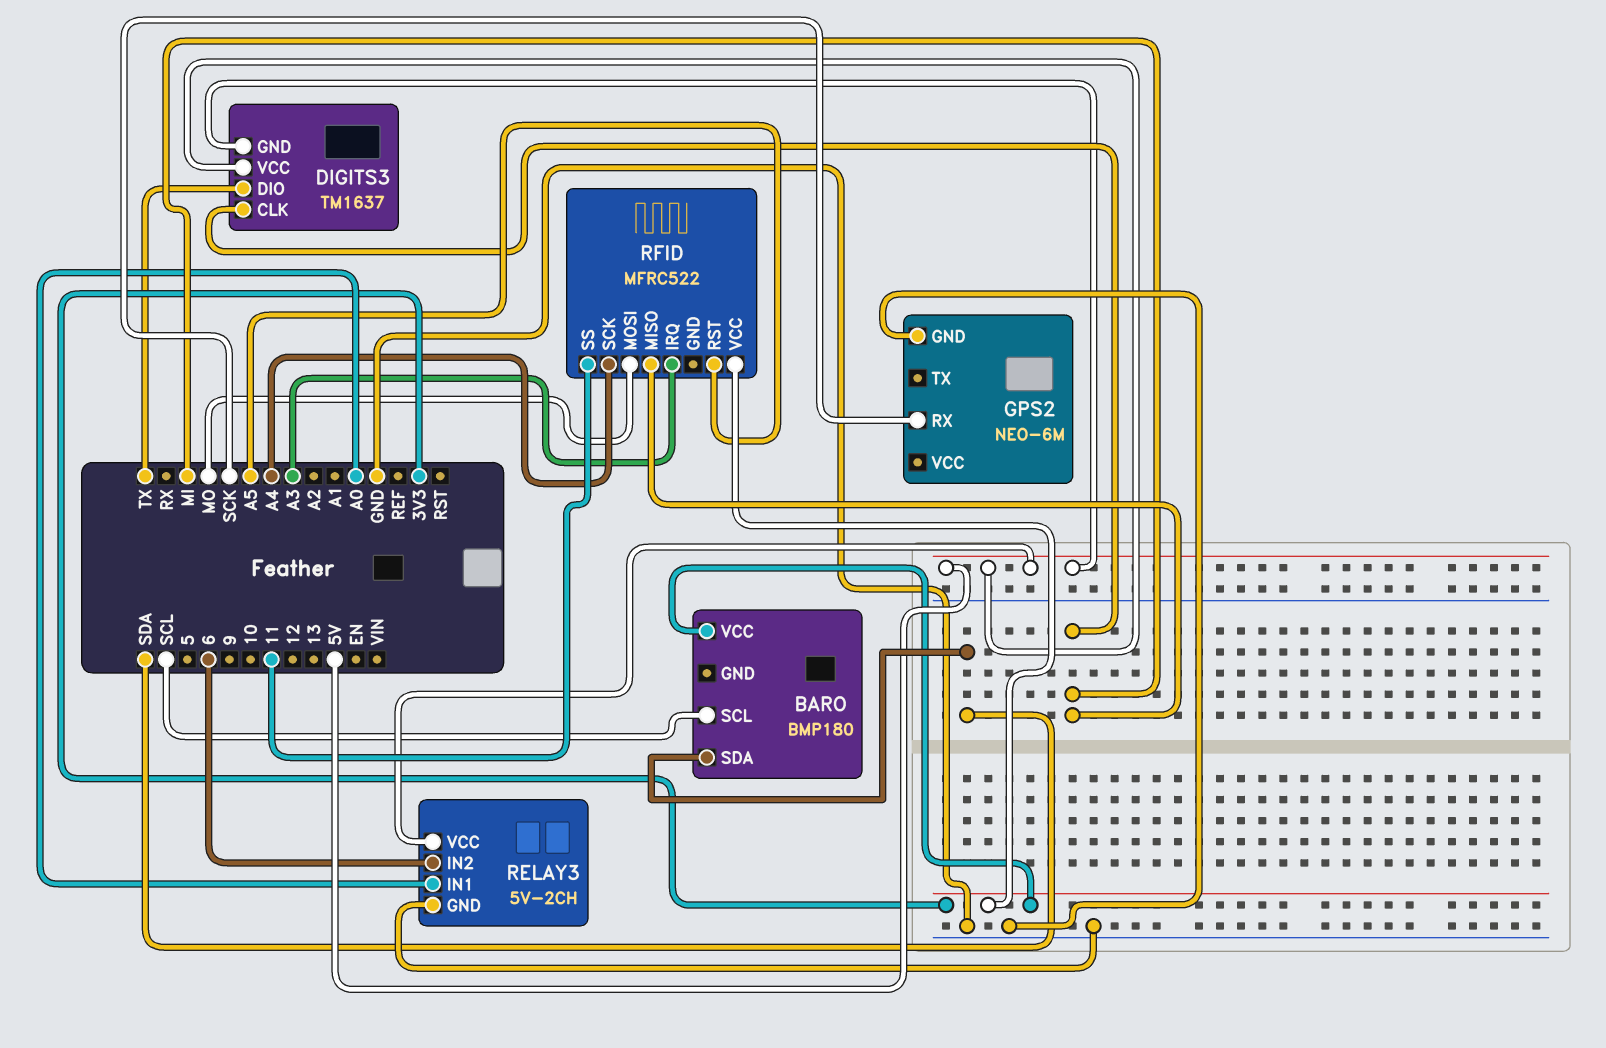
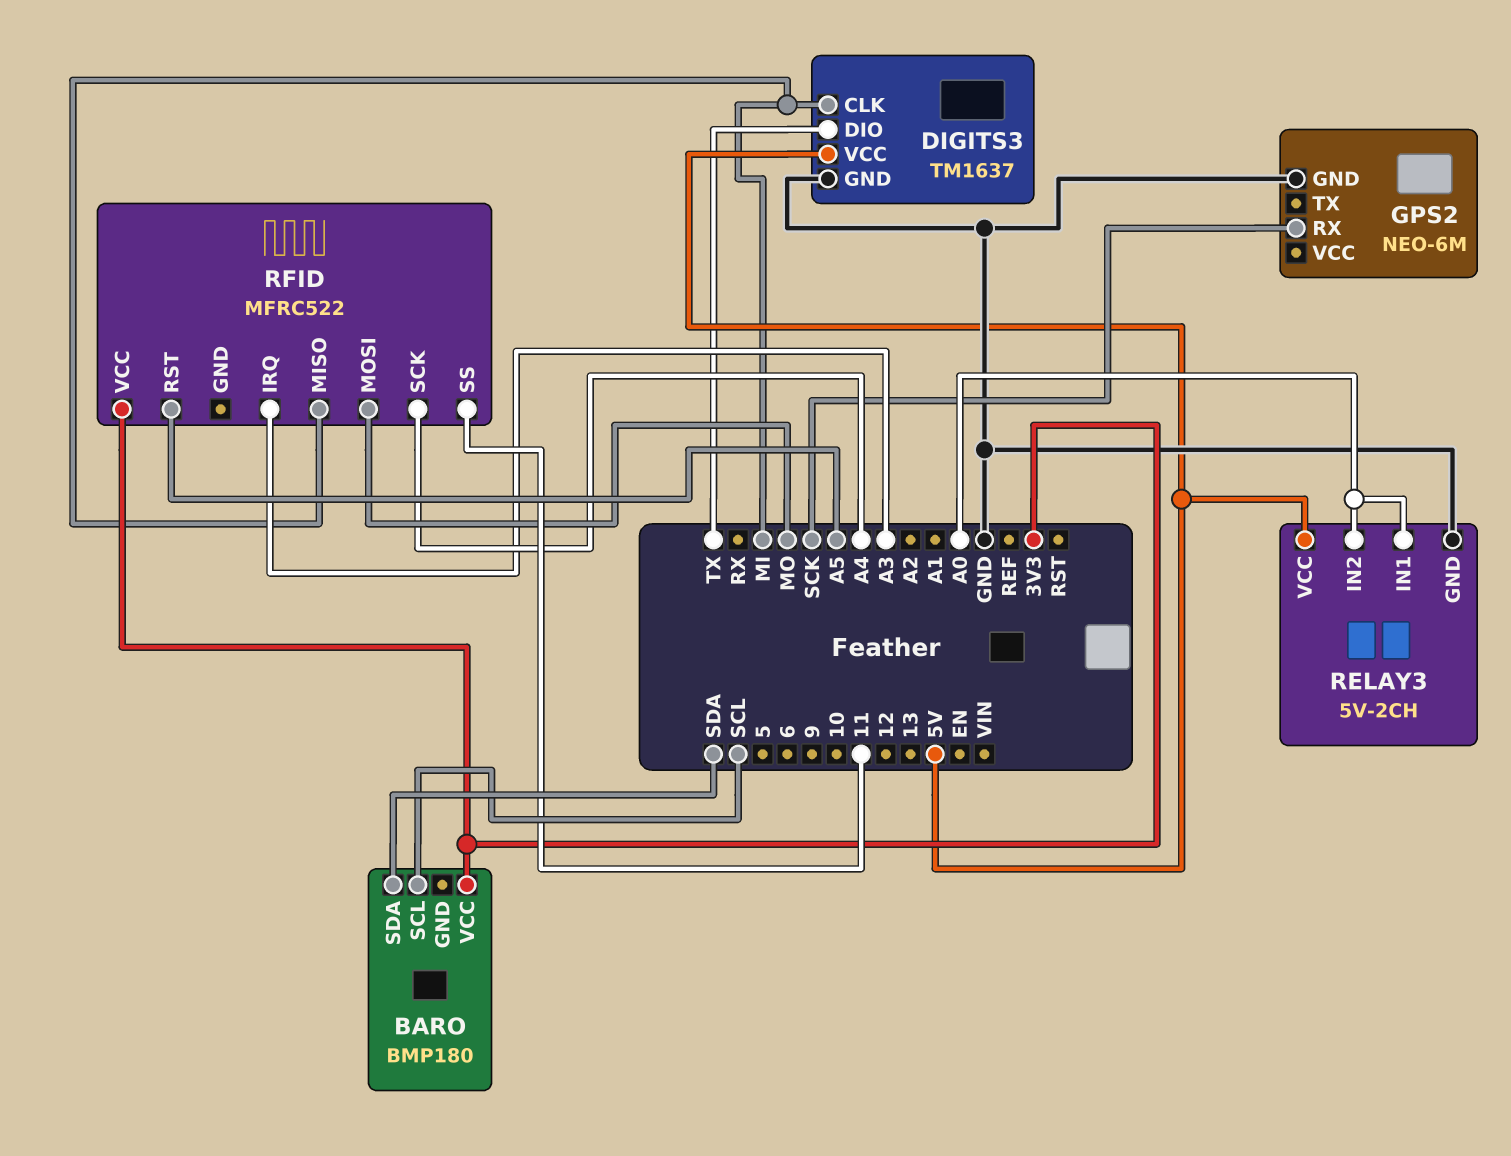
DIGITS3 pin GND: 5V -> GND
RELAY3 pin IN2: 6 -> A0

